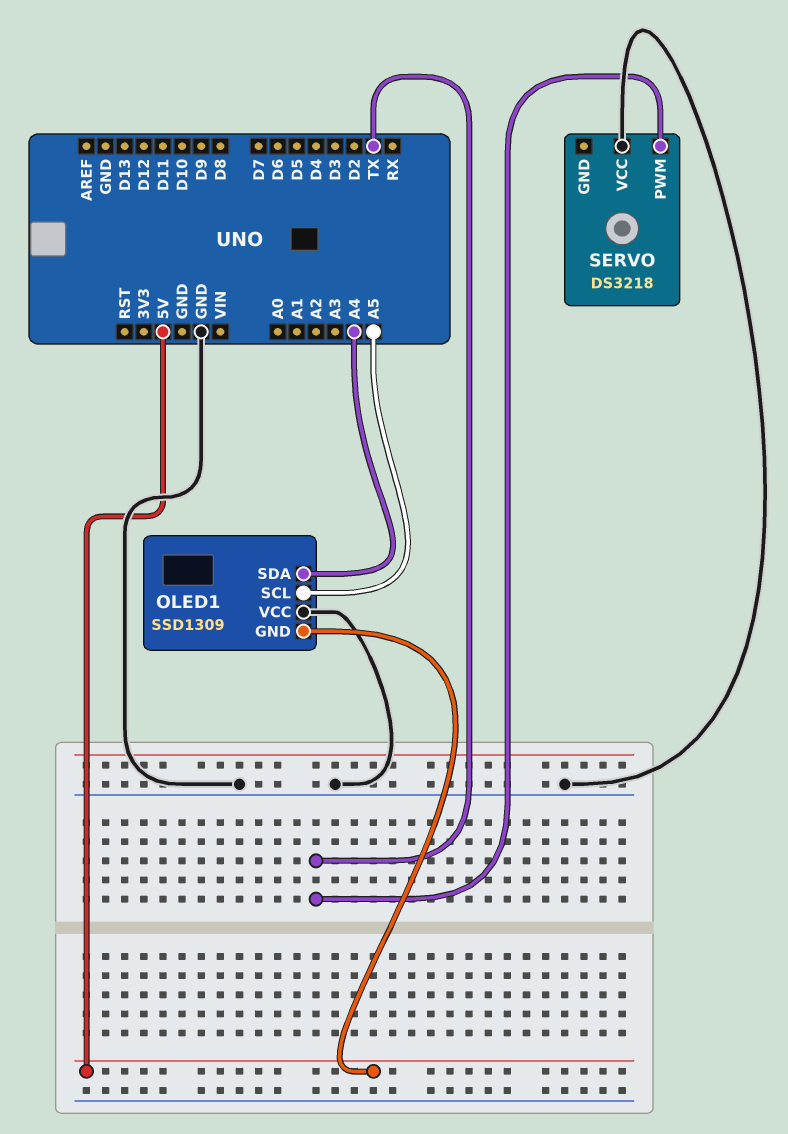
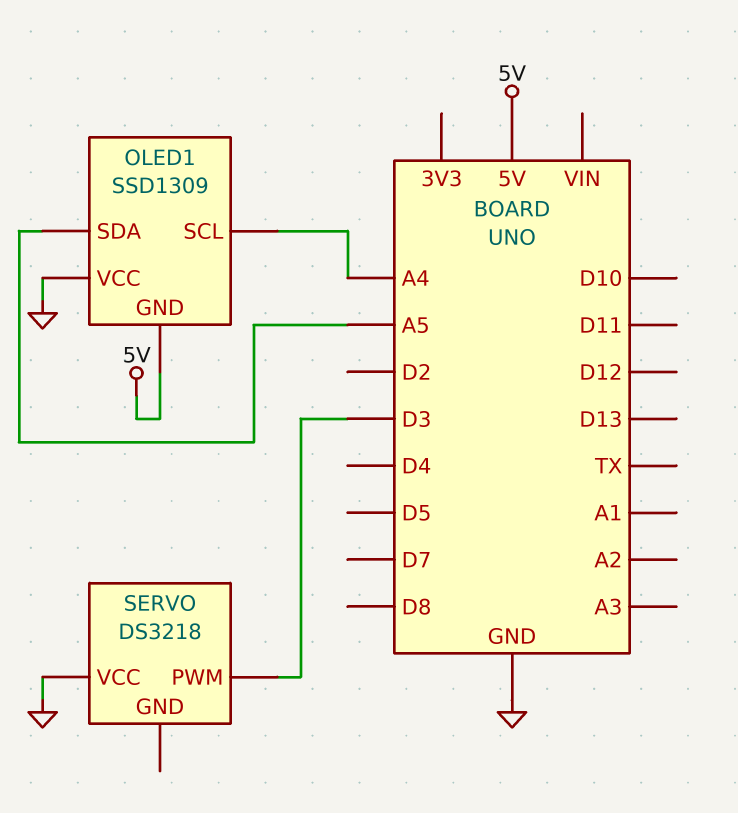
OLED1 pin SCL: A5 -> A4
OLED1 pin SDA: A4 -> A5
SERVO pin PWM: TX -> D3

